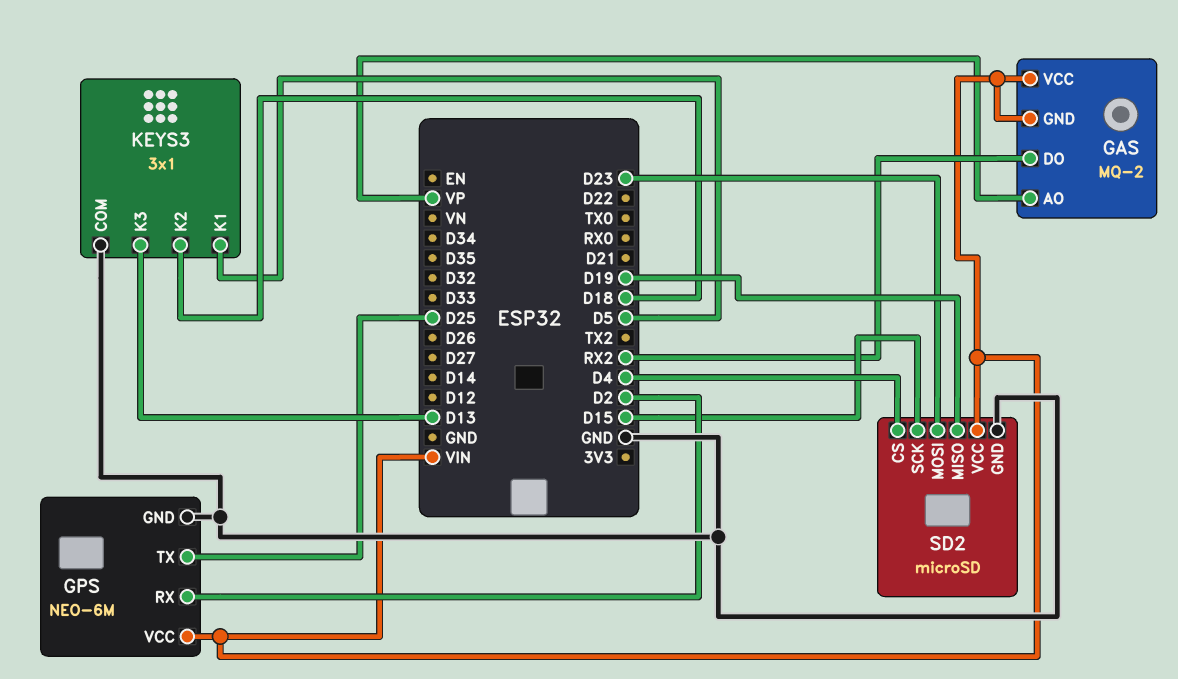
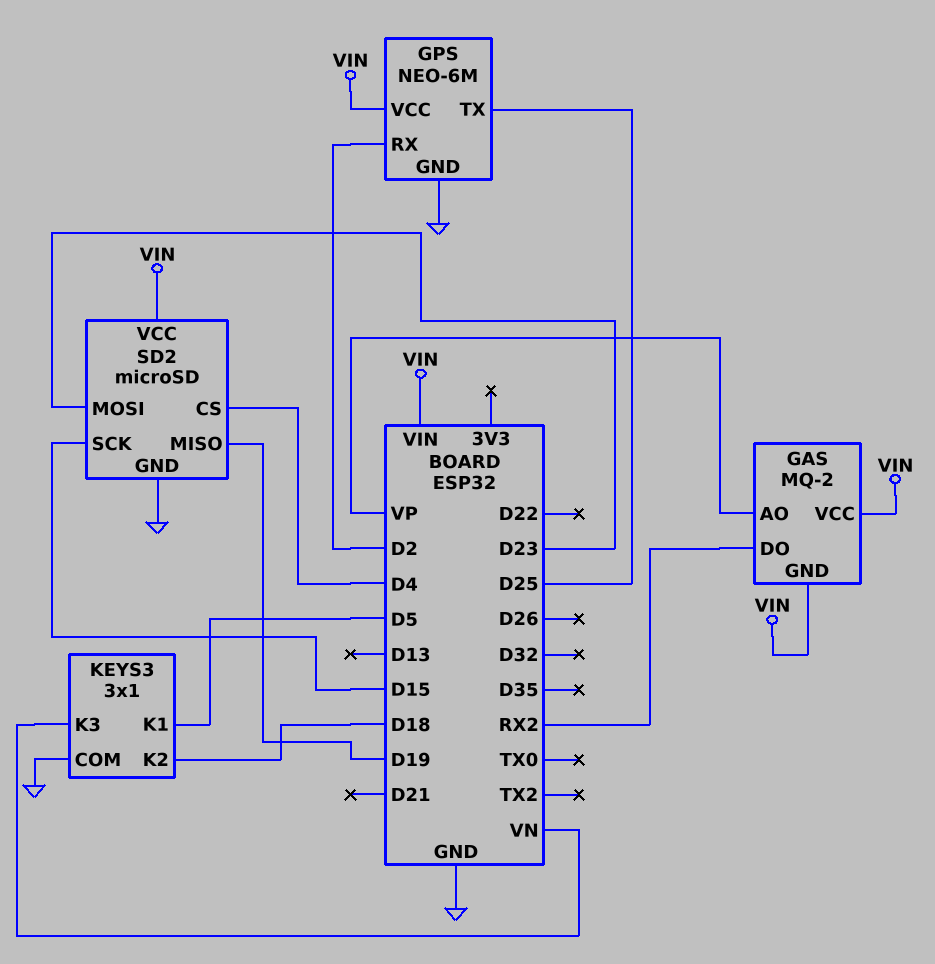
KEYS3 pin K3: D13 -> VN

